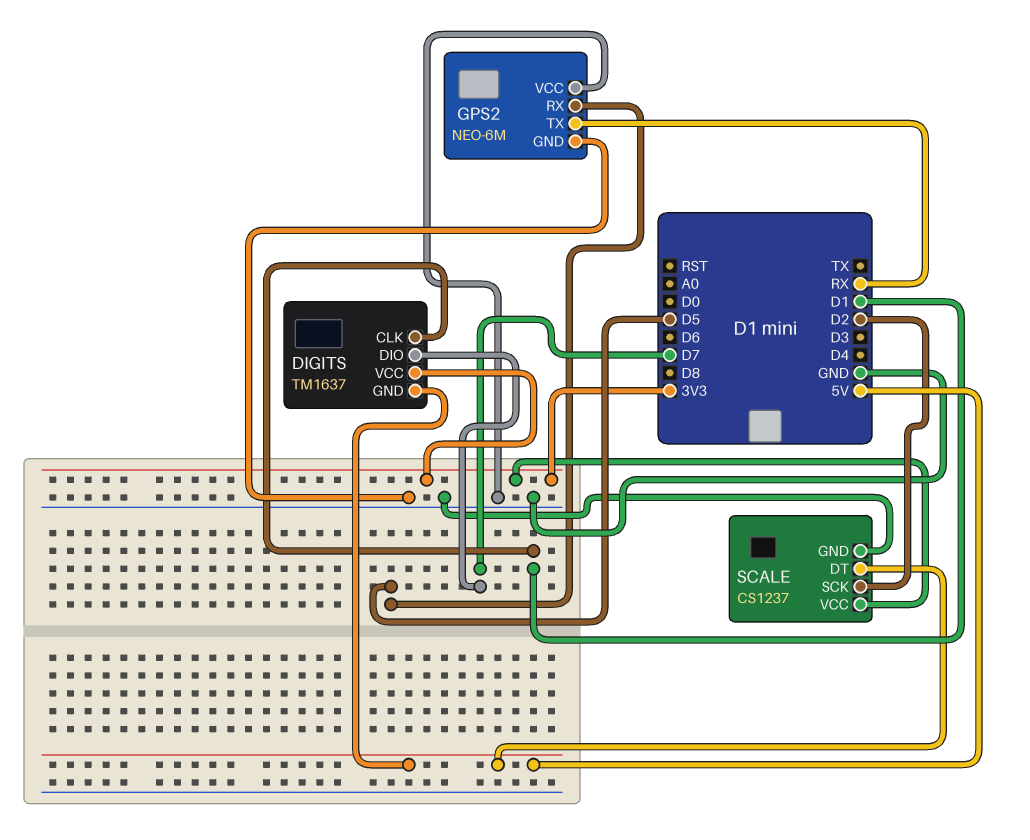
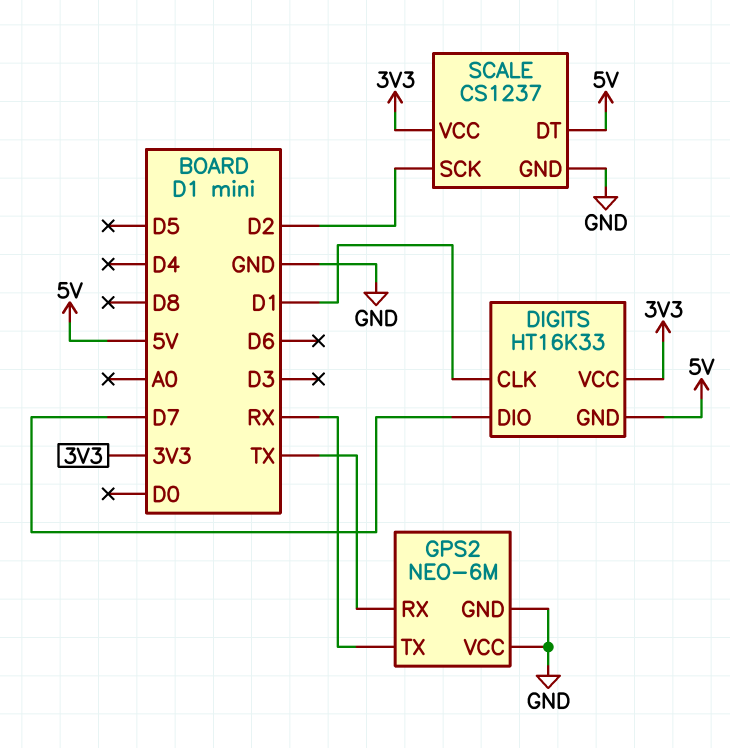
DIGITS: TM1637 -> HT16K33
GPS2 pin RX: D5 -> TX

